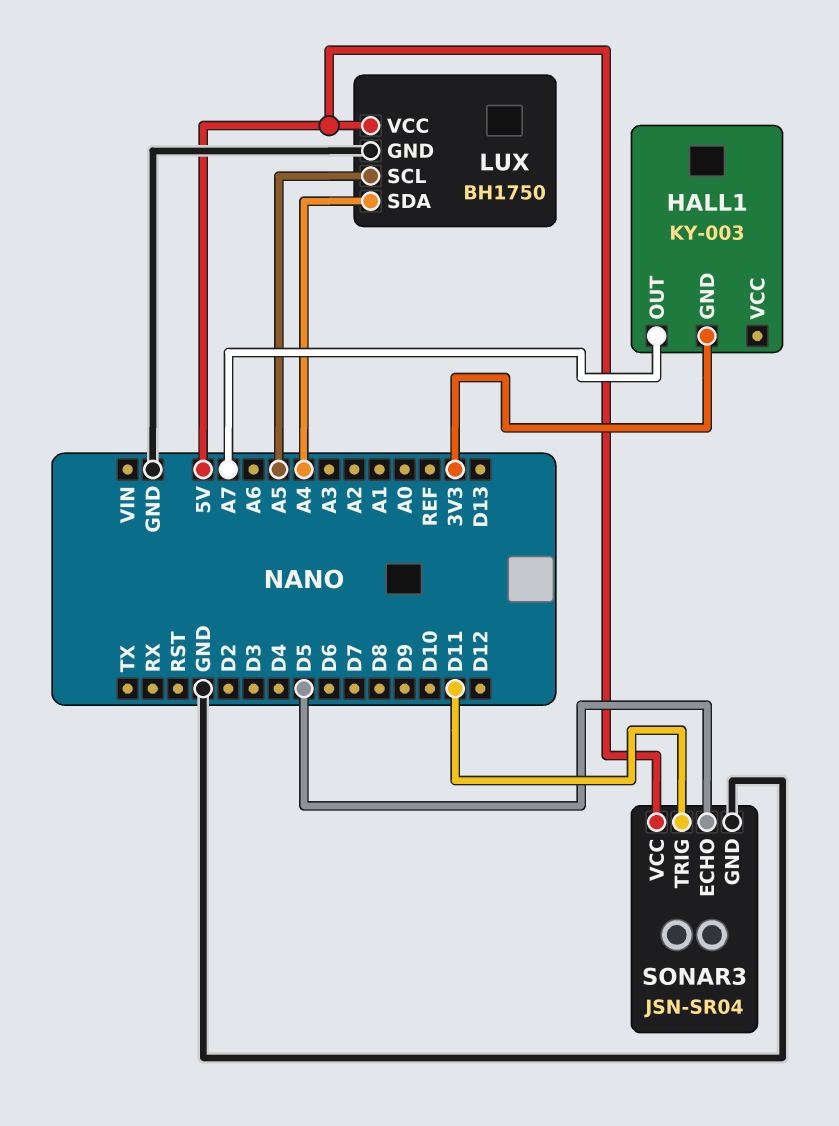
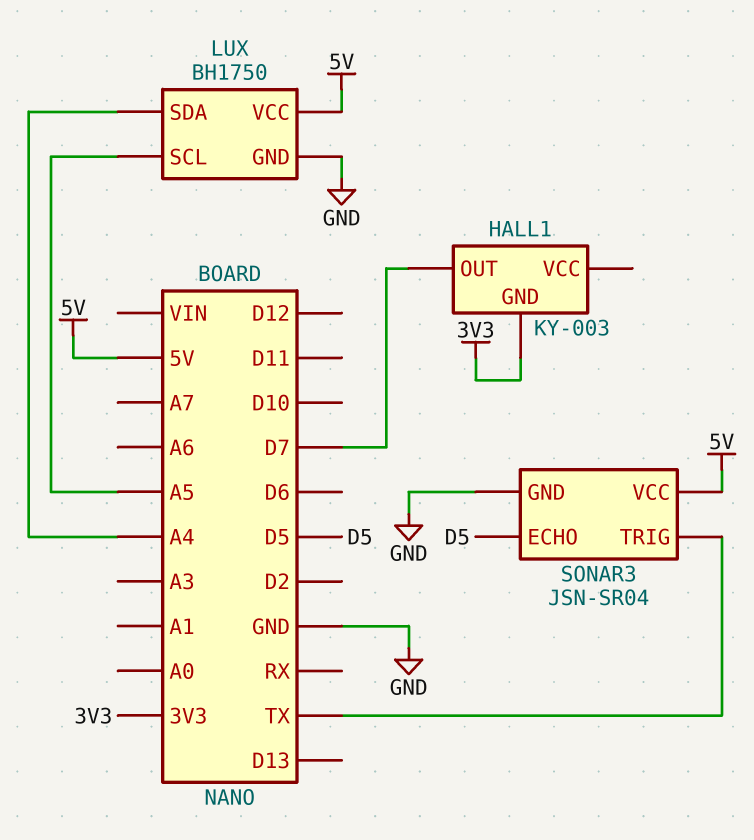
HALL1 pin OUT: A7 -> D7
SONAR3 pin TRIG: D11 -> TX

